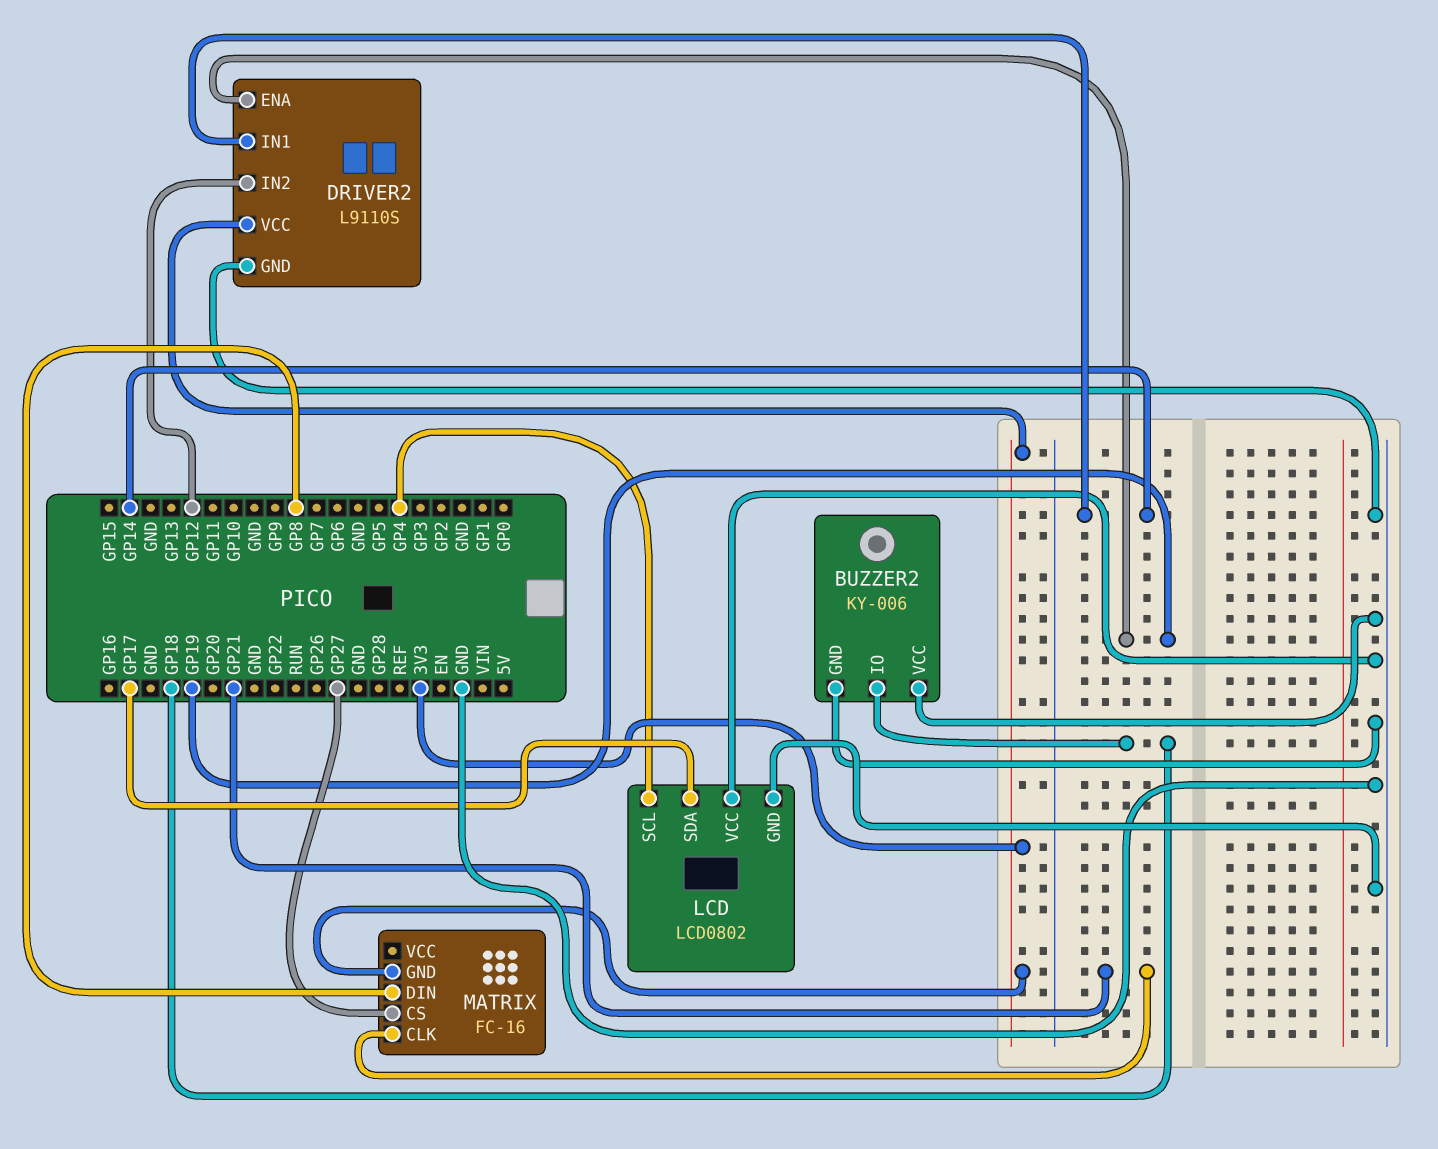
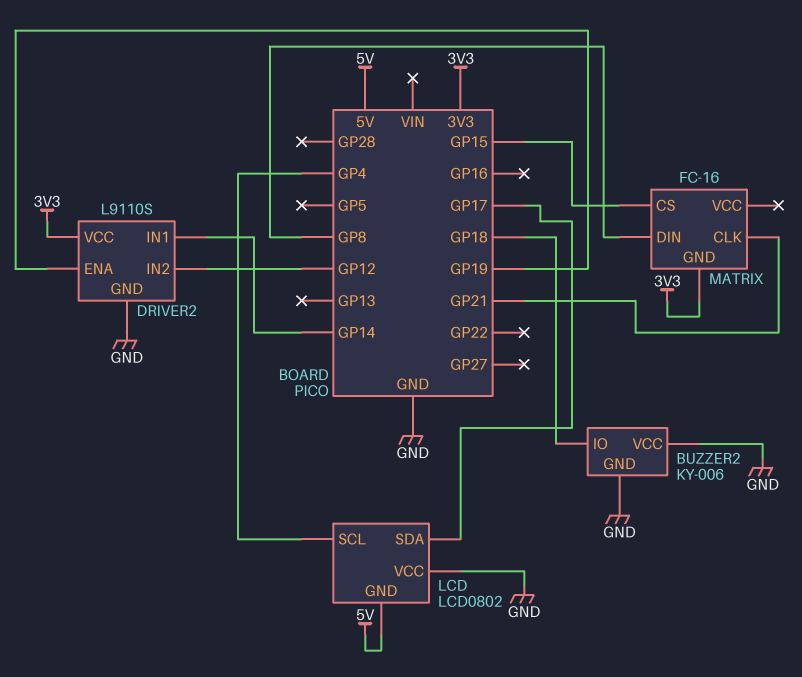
LCD pin GND: GND -> 5V
MATRIX pin CS: GP27 -> GP15

